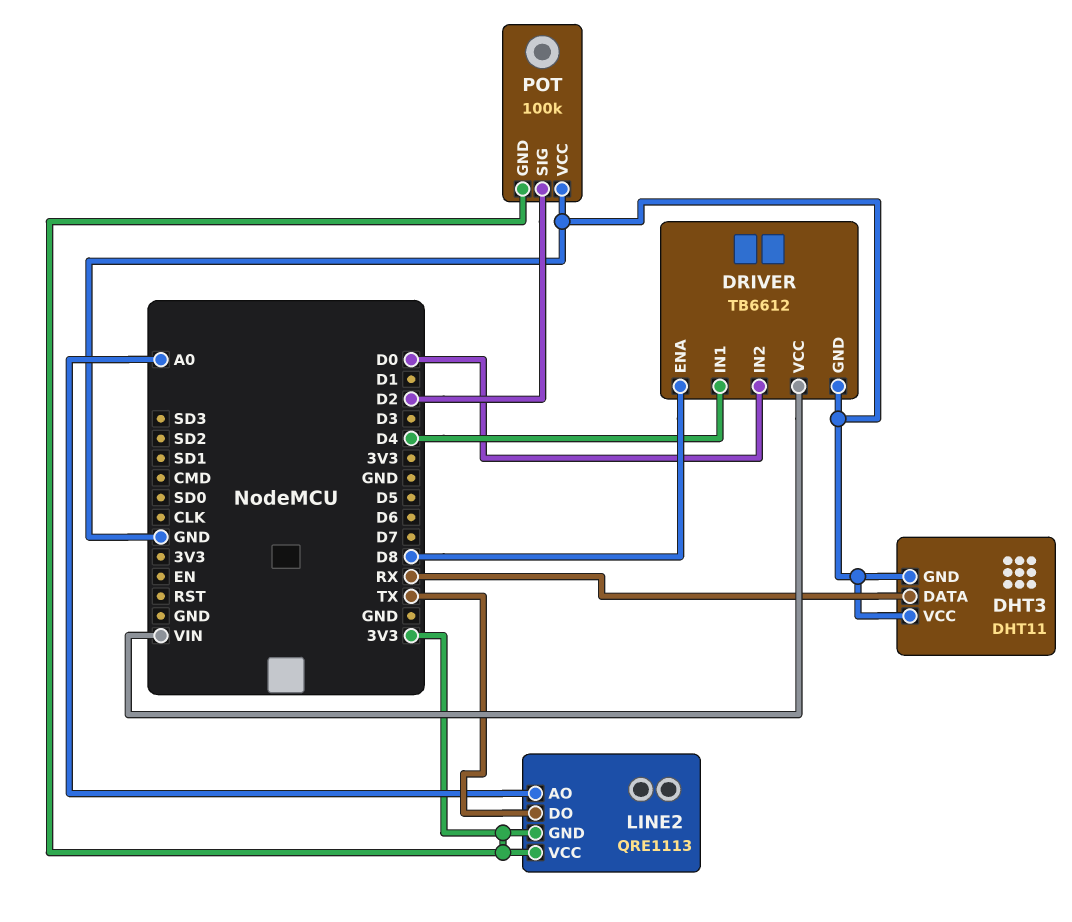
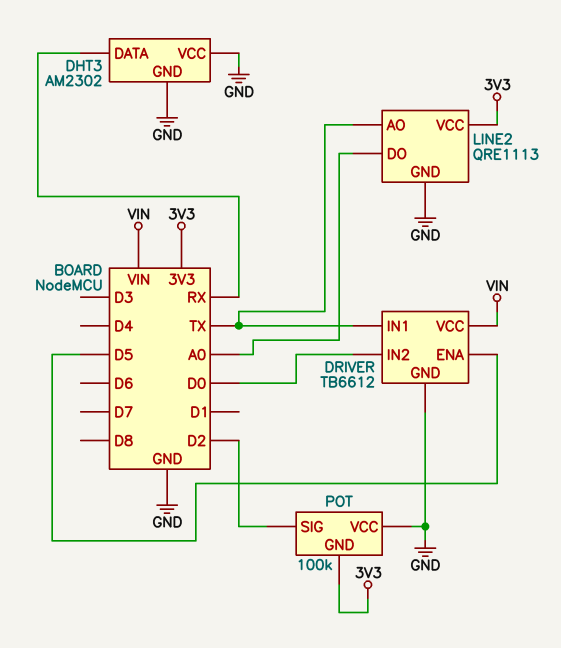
DHT3: DHT11 -> AM2302
DRIVER pin ENA: D8 -> D5
DRIVER pin IN1: D4 -> TX
LINE2 pin AO: A0 -> TX
LINE2 pin DO: TX -> A0
LINE2 pin GND: 3V3 -> GND

